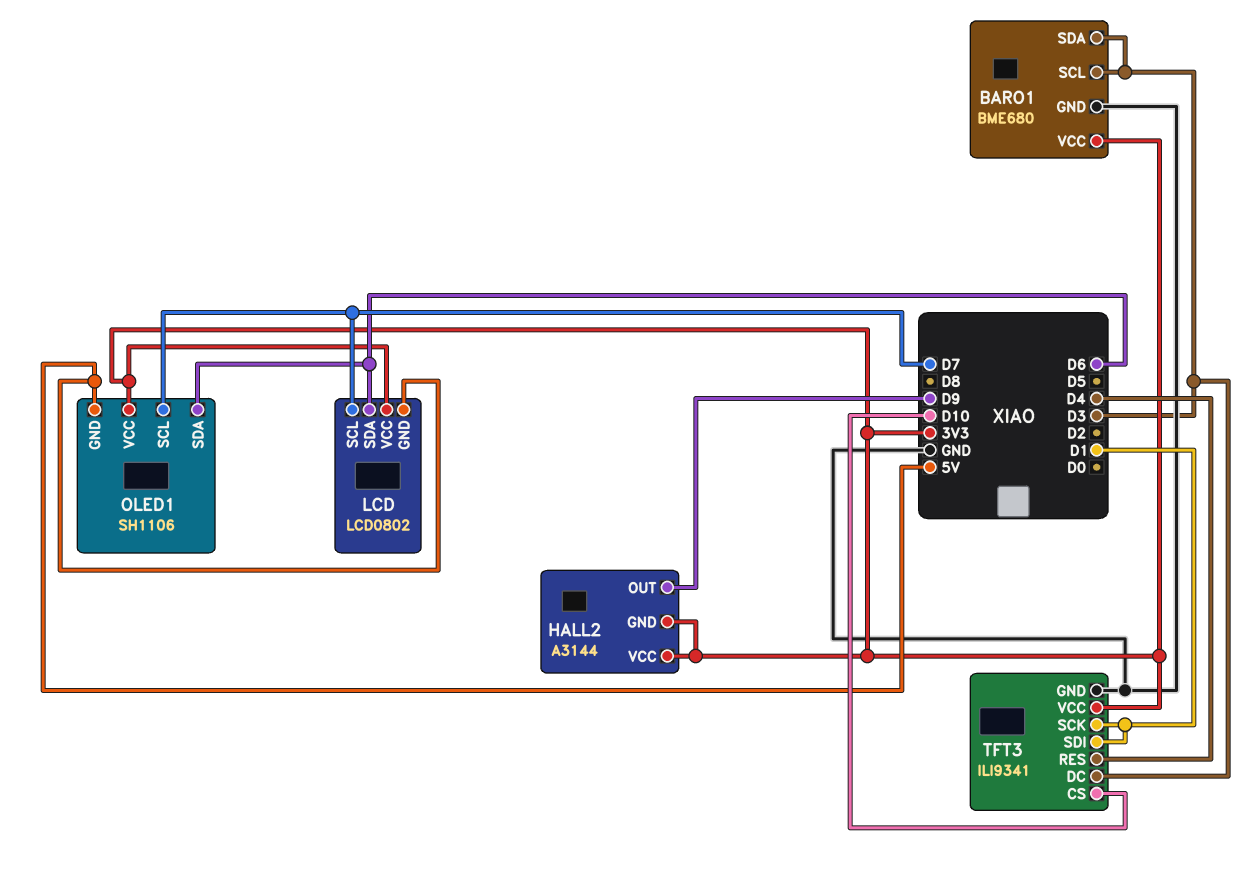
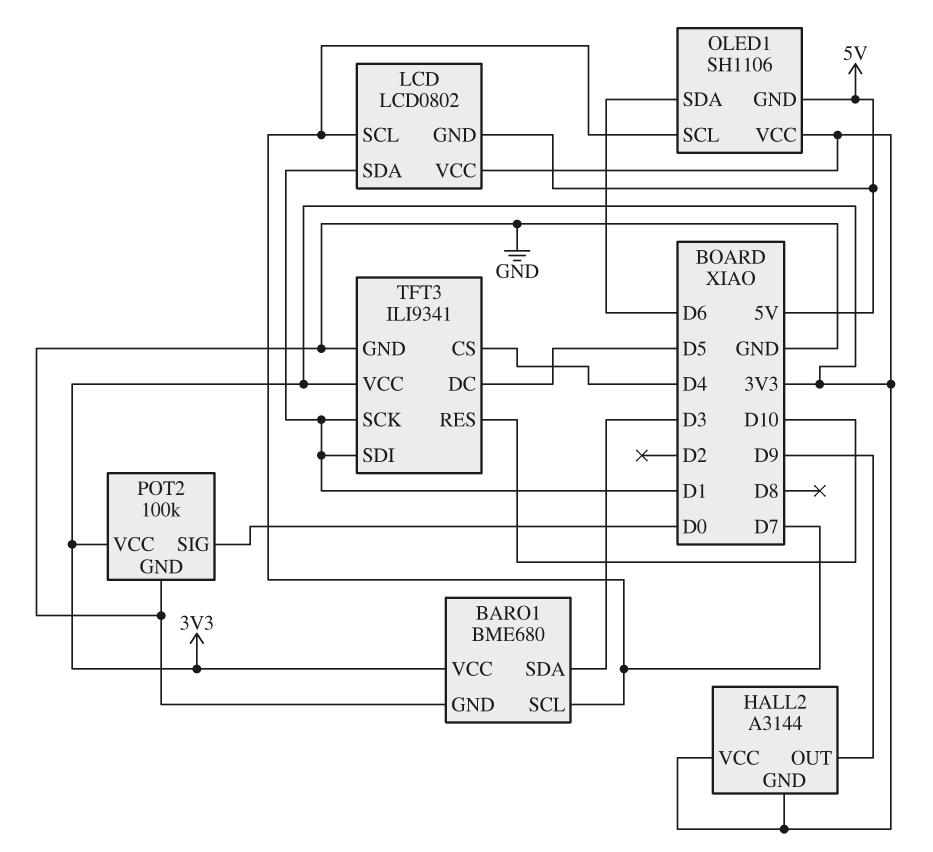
BARO1 pin SCL: D3 -> D7
LCD pin SDA: D6 -> D1
POT2: none -> 100k
POT2 pin GND: none -> GND
POT2 pin SIG: none -> D0
POT2 pin VCC: none -> 3V3
TFT3 pin CS: D10 -> D4
TFT3 pin DC: D3 -> D5
TFT3 pin RES: D4 -> D10

